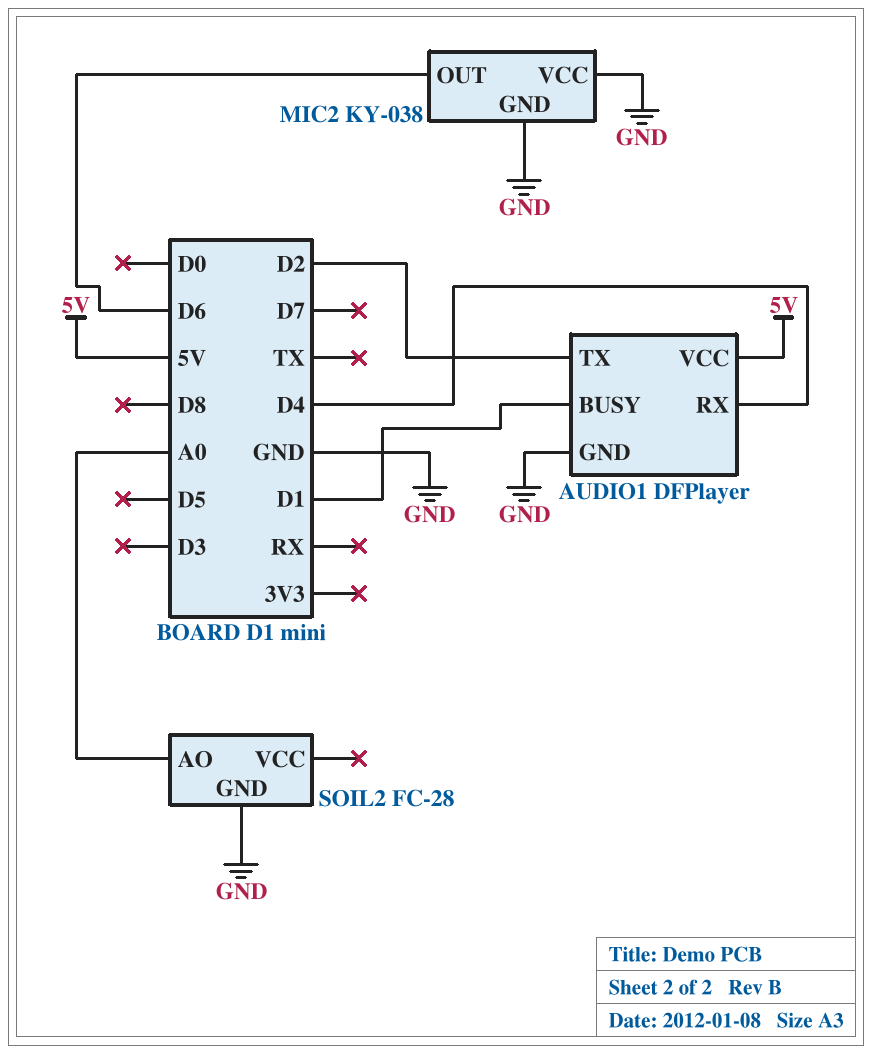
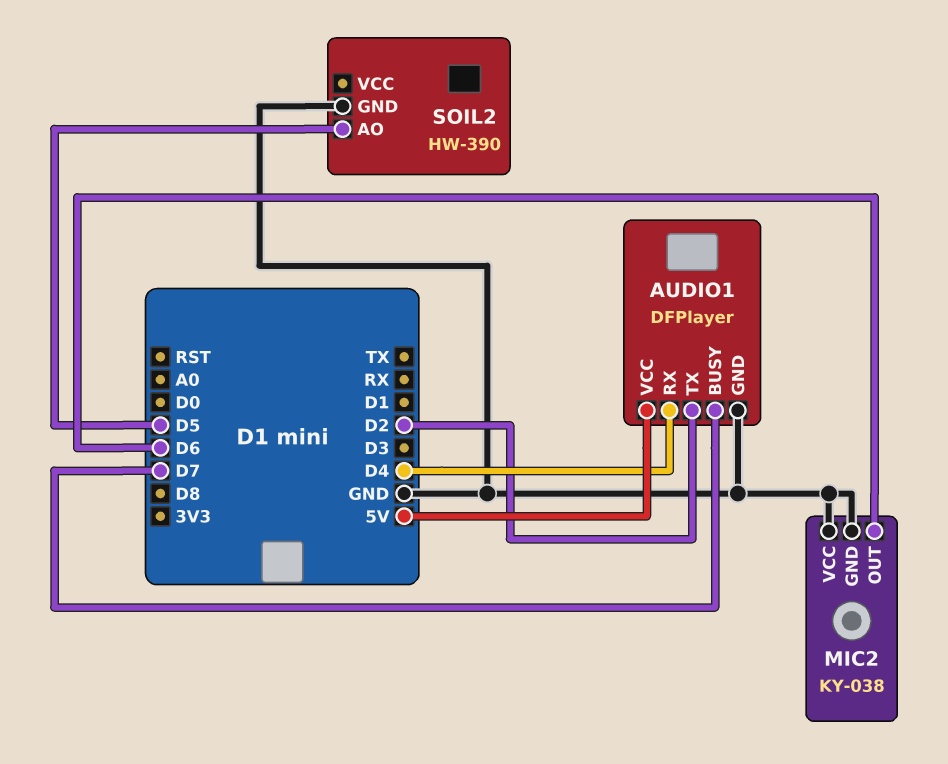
AUDIO1 pin BUSY: D1 -> D7
SOIL2: FC-28 -> HW-390
SOIL2 pin AO: A0 -> D5

